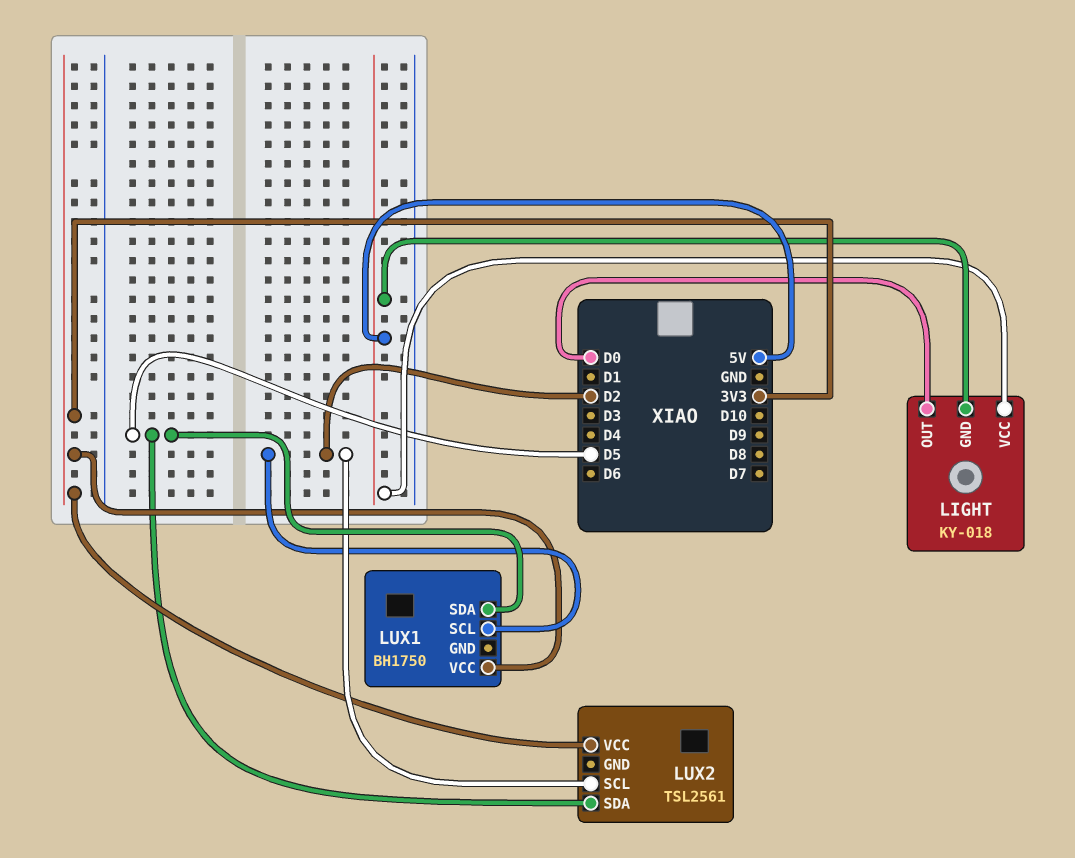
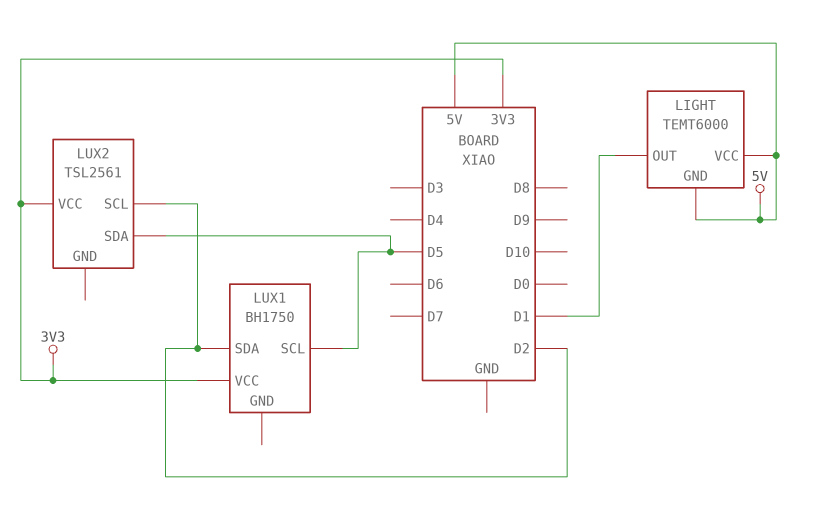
LIGHT: KY-018 -> TEMT6000
LIGHT pin OUT: D0 -> D1
LUX1 pin SCL: D2 -> D5
LUX1 pin SDA: D5 -> D2

